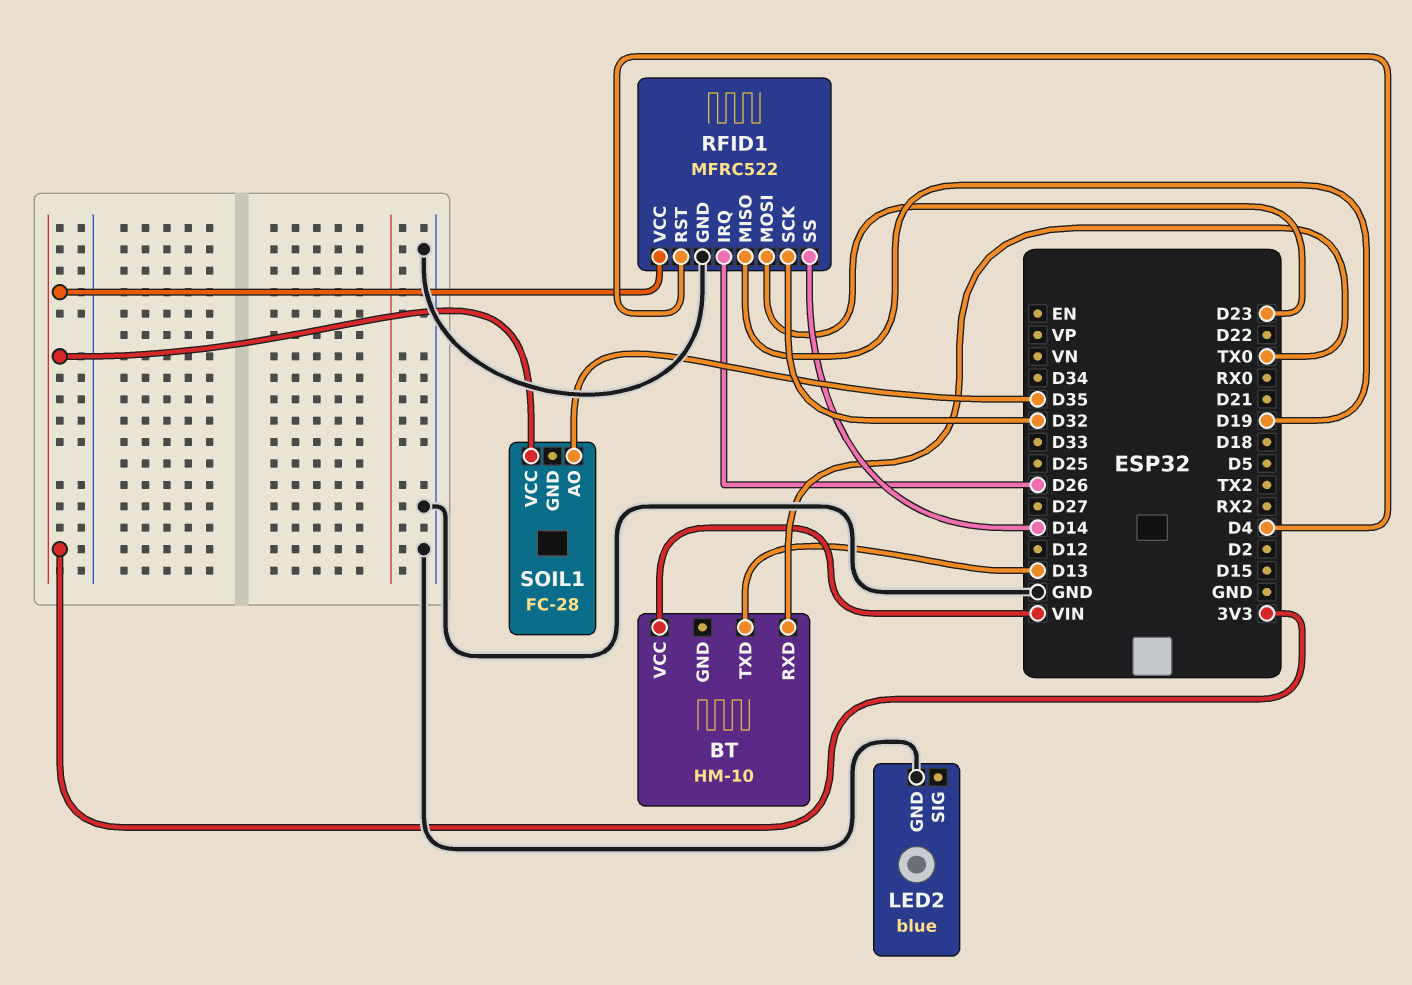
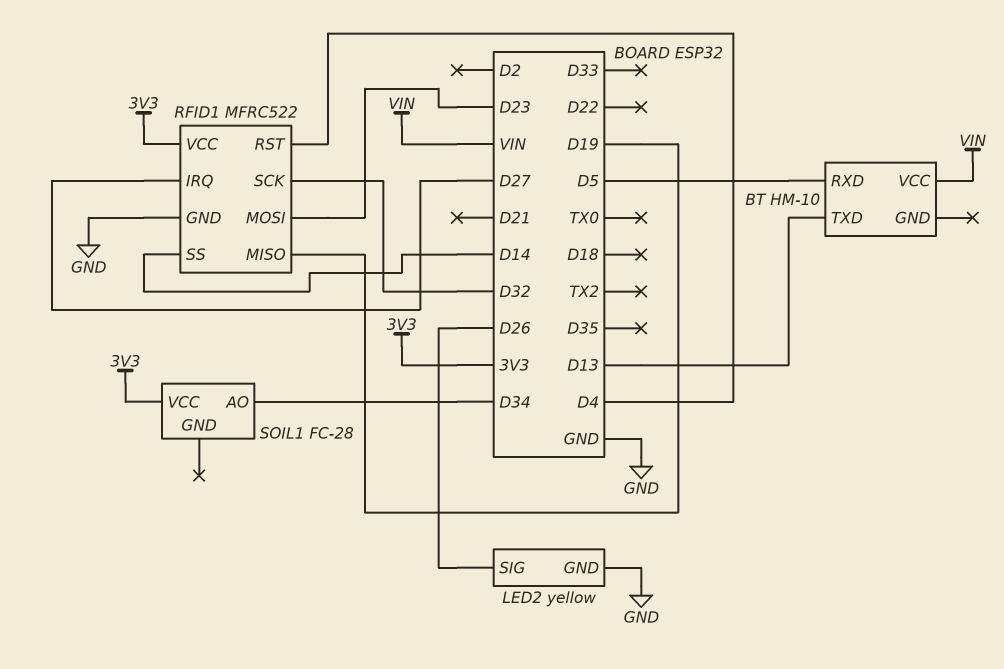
BT pin RXD: TX0 -> D5
LED2: blue -> yellow
LED2 pin SIG: none -> D26
RFID1 pin IRQ: D26 -> D27
SOIL1 pin AO: D35 -> D34

